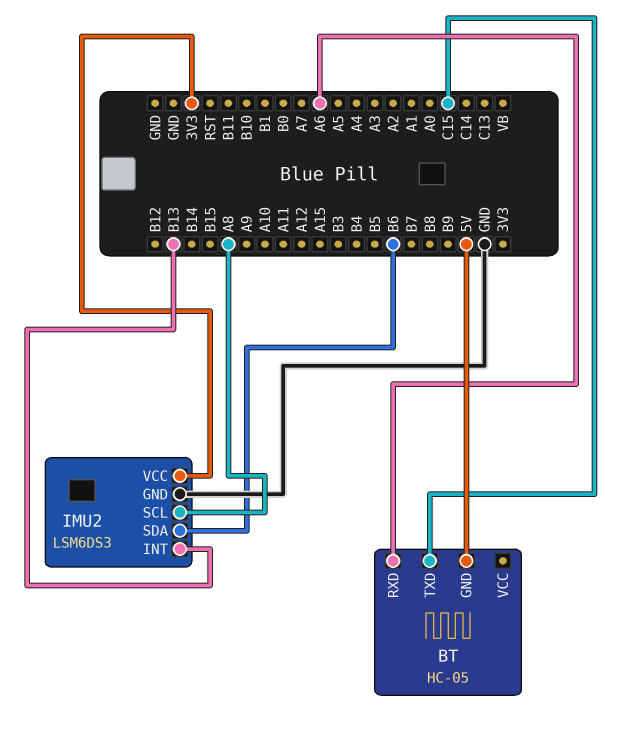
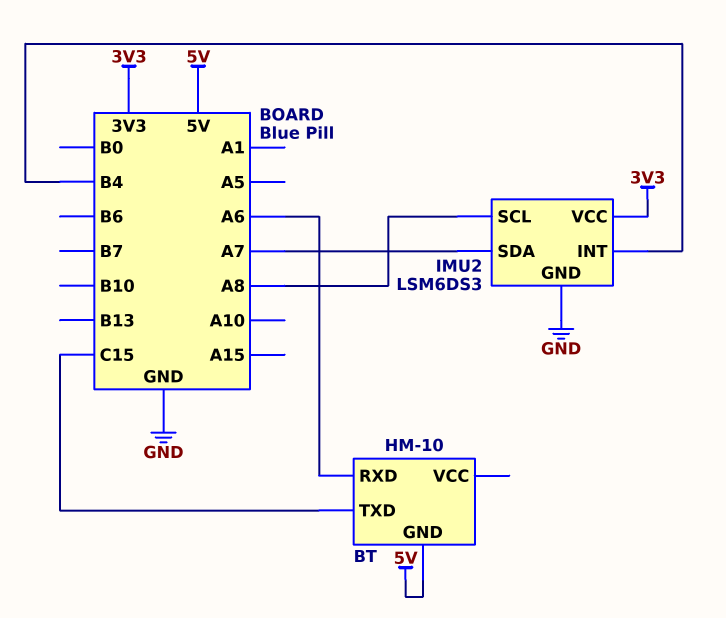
BT: HC-05 -> HM-10
IMU2 pin INT: B13 -> B4
IMU2 pin SDA: B6 -> A7

